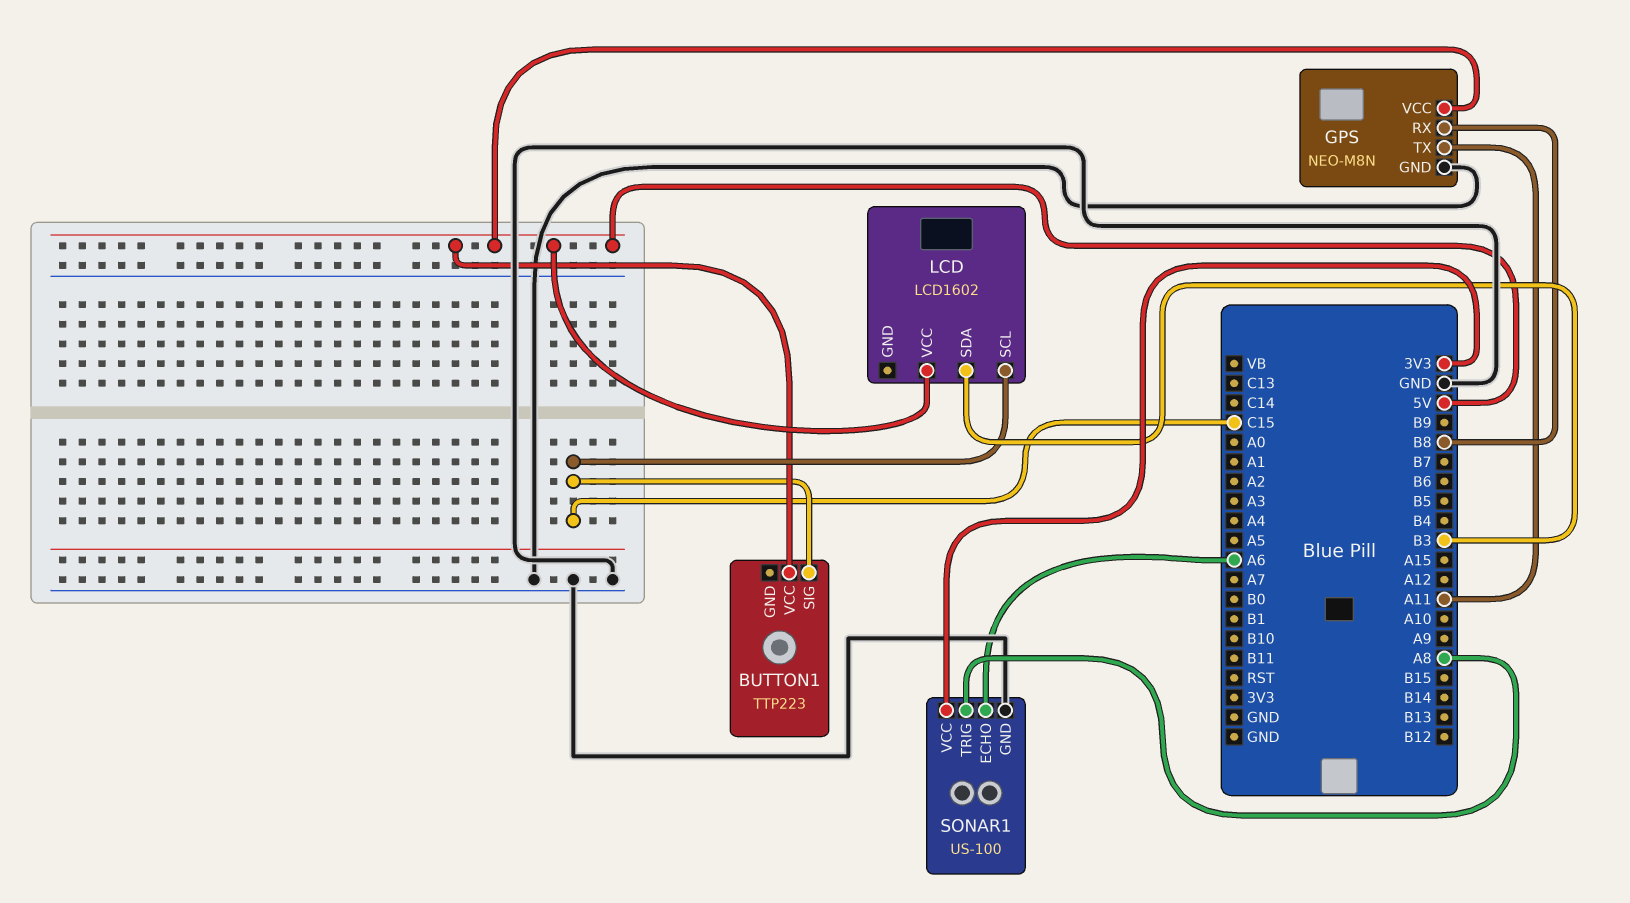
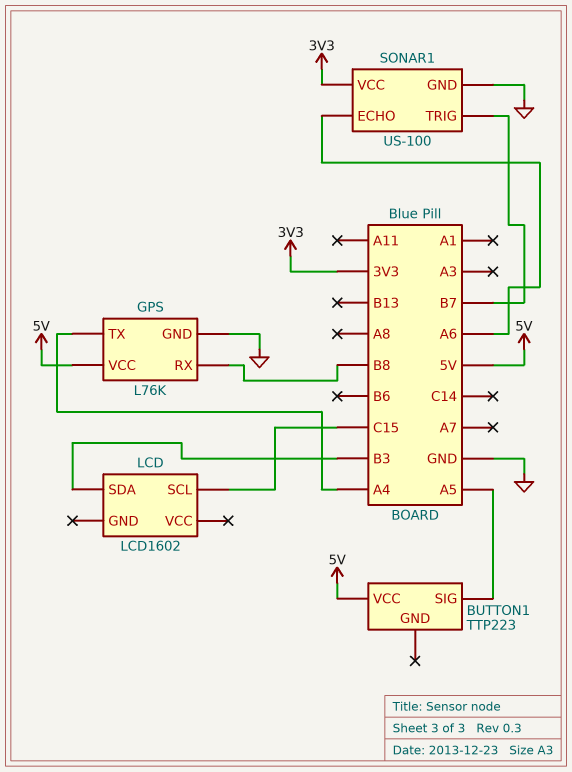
BUTTON1 pin SIG: C15 -> A5
GPS: NEO-M8N -> L76K
GPS pin TX: A11 -> A4
LCD pin VCC: 5V -> none
SONAR1 pin TRIG: A8 -> B7

